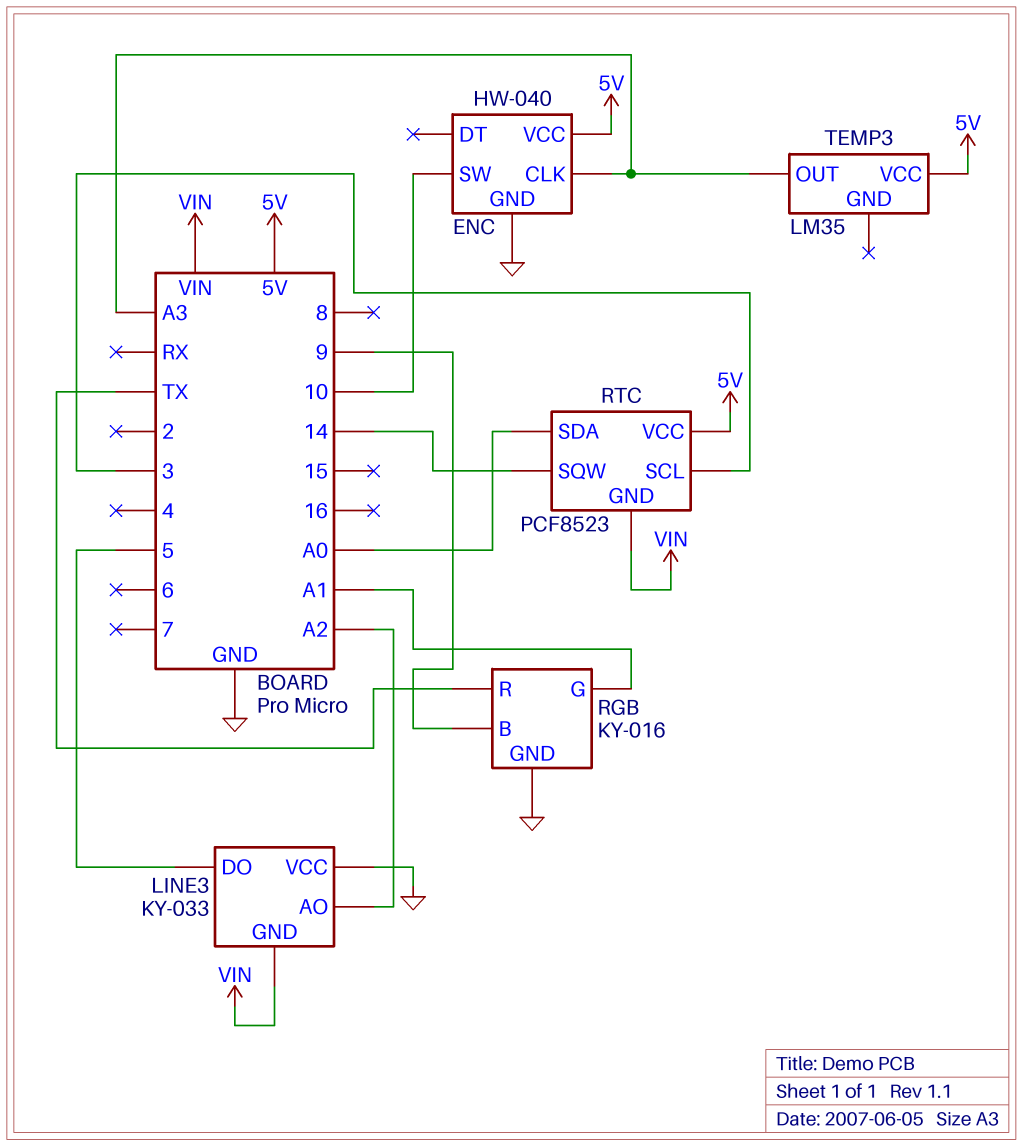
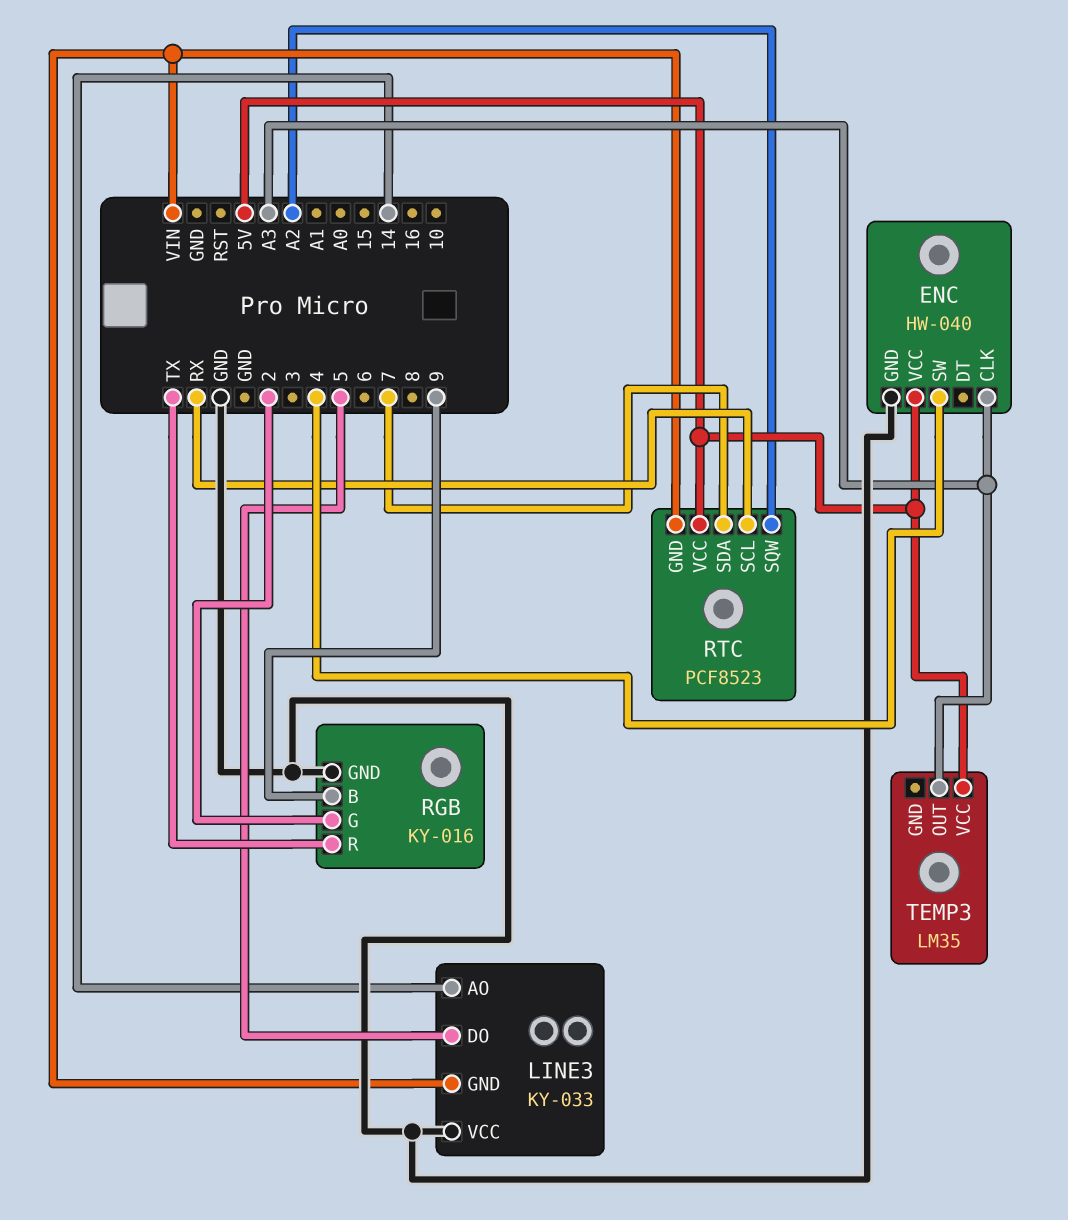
ENC pin SW: 10 -> 4
LINE3 pin AO: A2 -> 14
RGB pin G: A1 -> 2
RTC pin SCL: 3 -> RX
RTC pin SDA: A0 -> 7
RTC pin SQW: 14 -> A2

